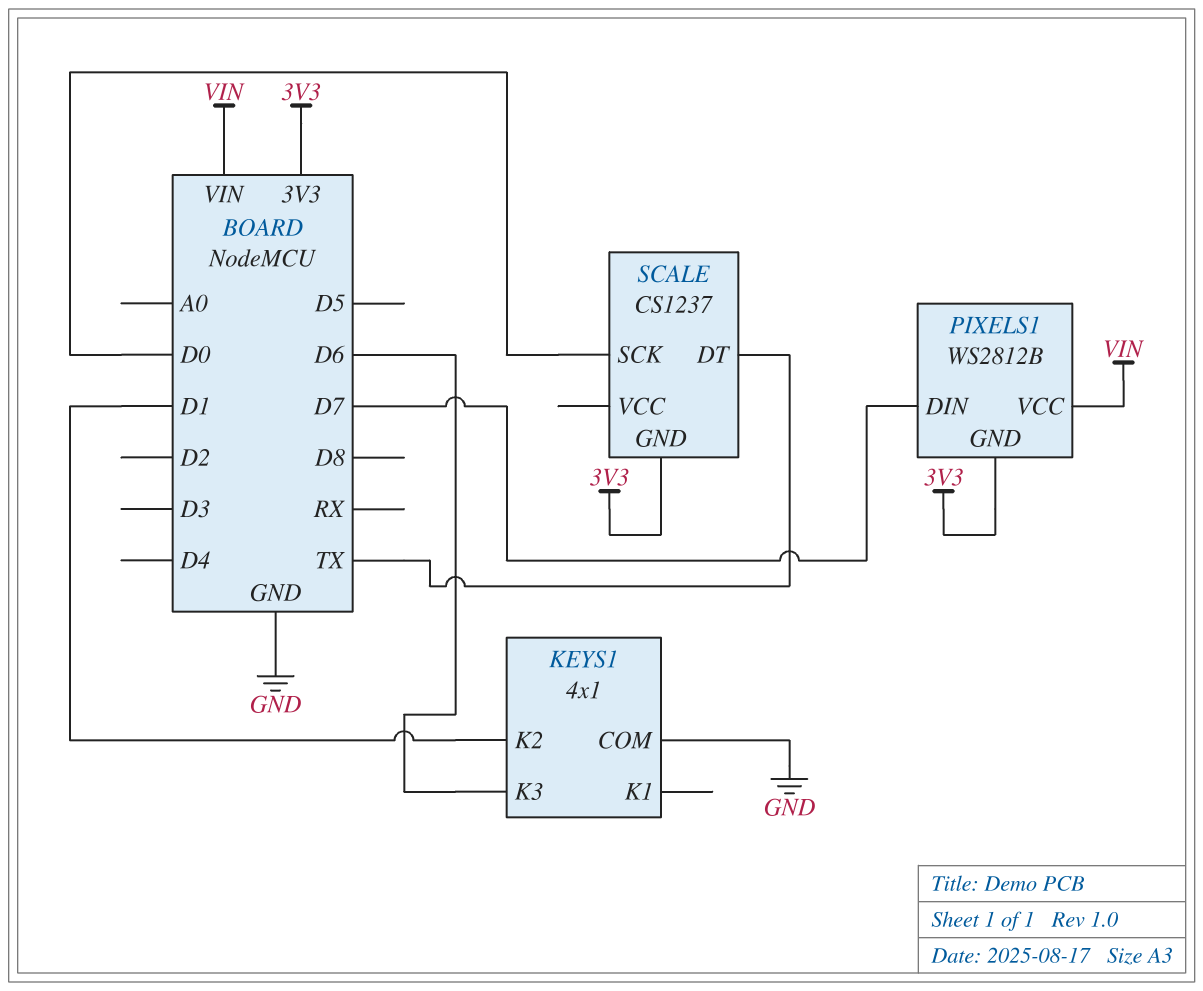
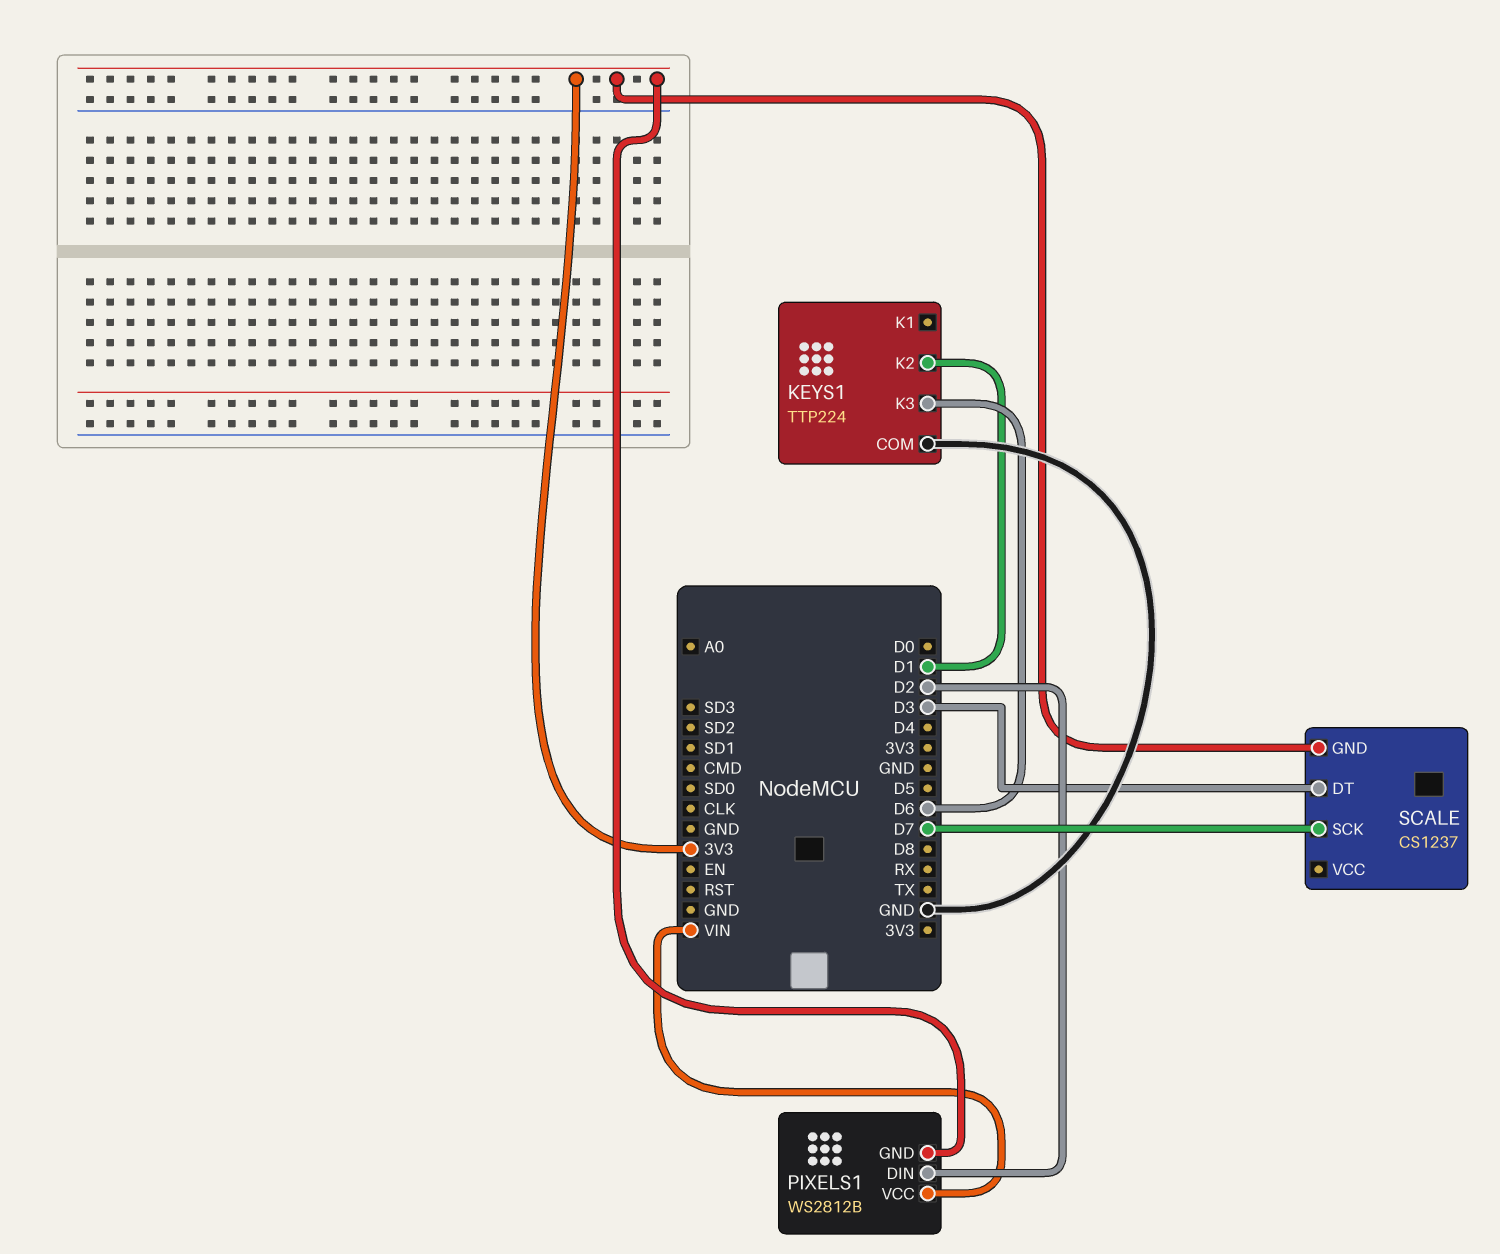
KEYS1: 4x1 -> TTP224
PIXELS1 pin DIN: D7 -> D2
SCALE pin DT: TX -> D3
SCALE pin SCK: D0 -> D7

